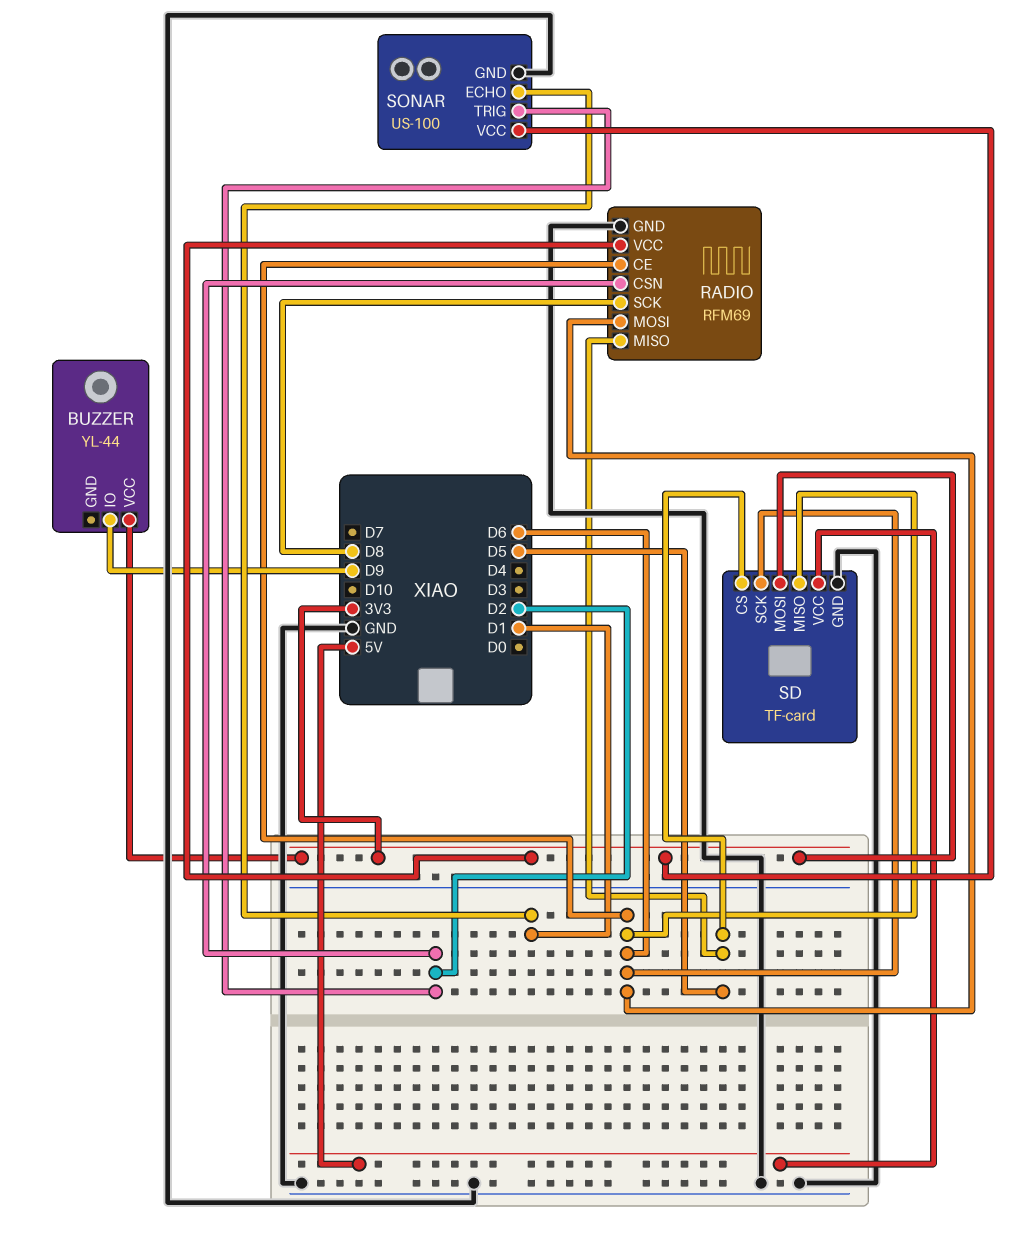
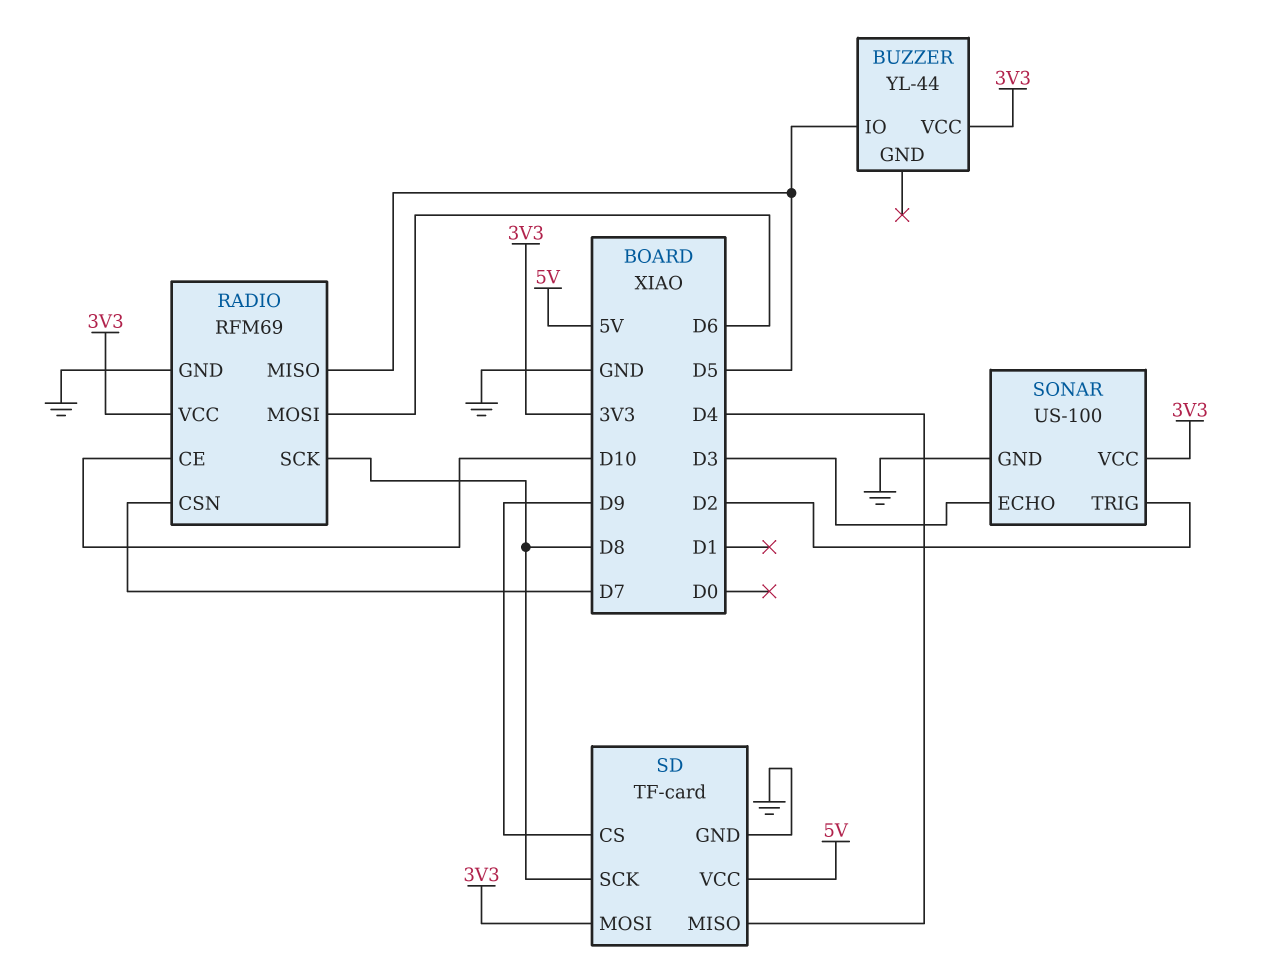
BUZZER pin IO: D9 -> D5
RADIO pin CE: D6 -> D10
RADIO pin CSN: D2 -> D7
SD pin CS: D5 -> D9
SD pin MISO: D6 -> D4
SD pin SCK: D6 -> D8
SONAR pin ECHO: D1 -> D3

